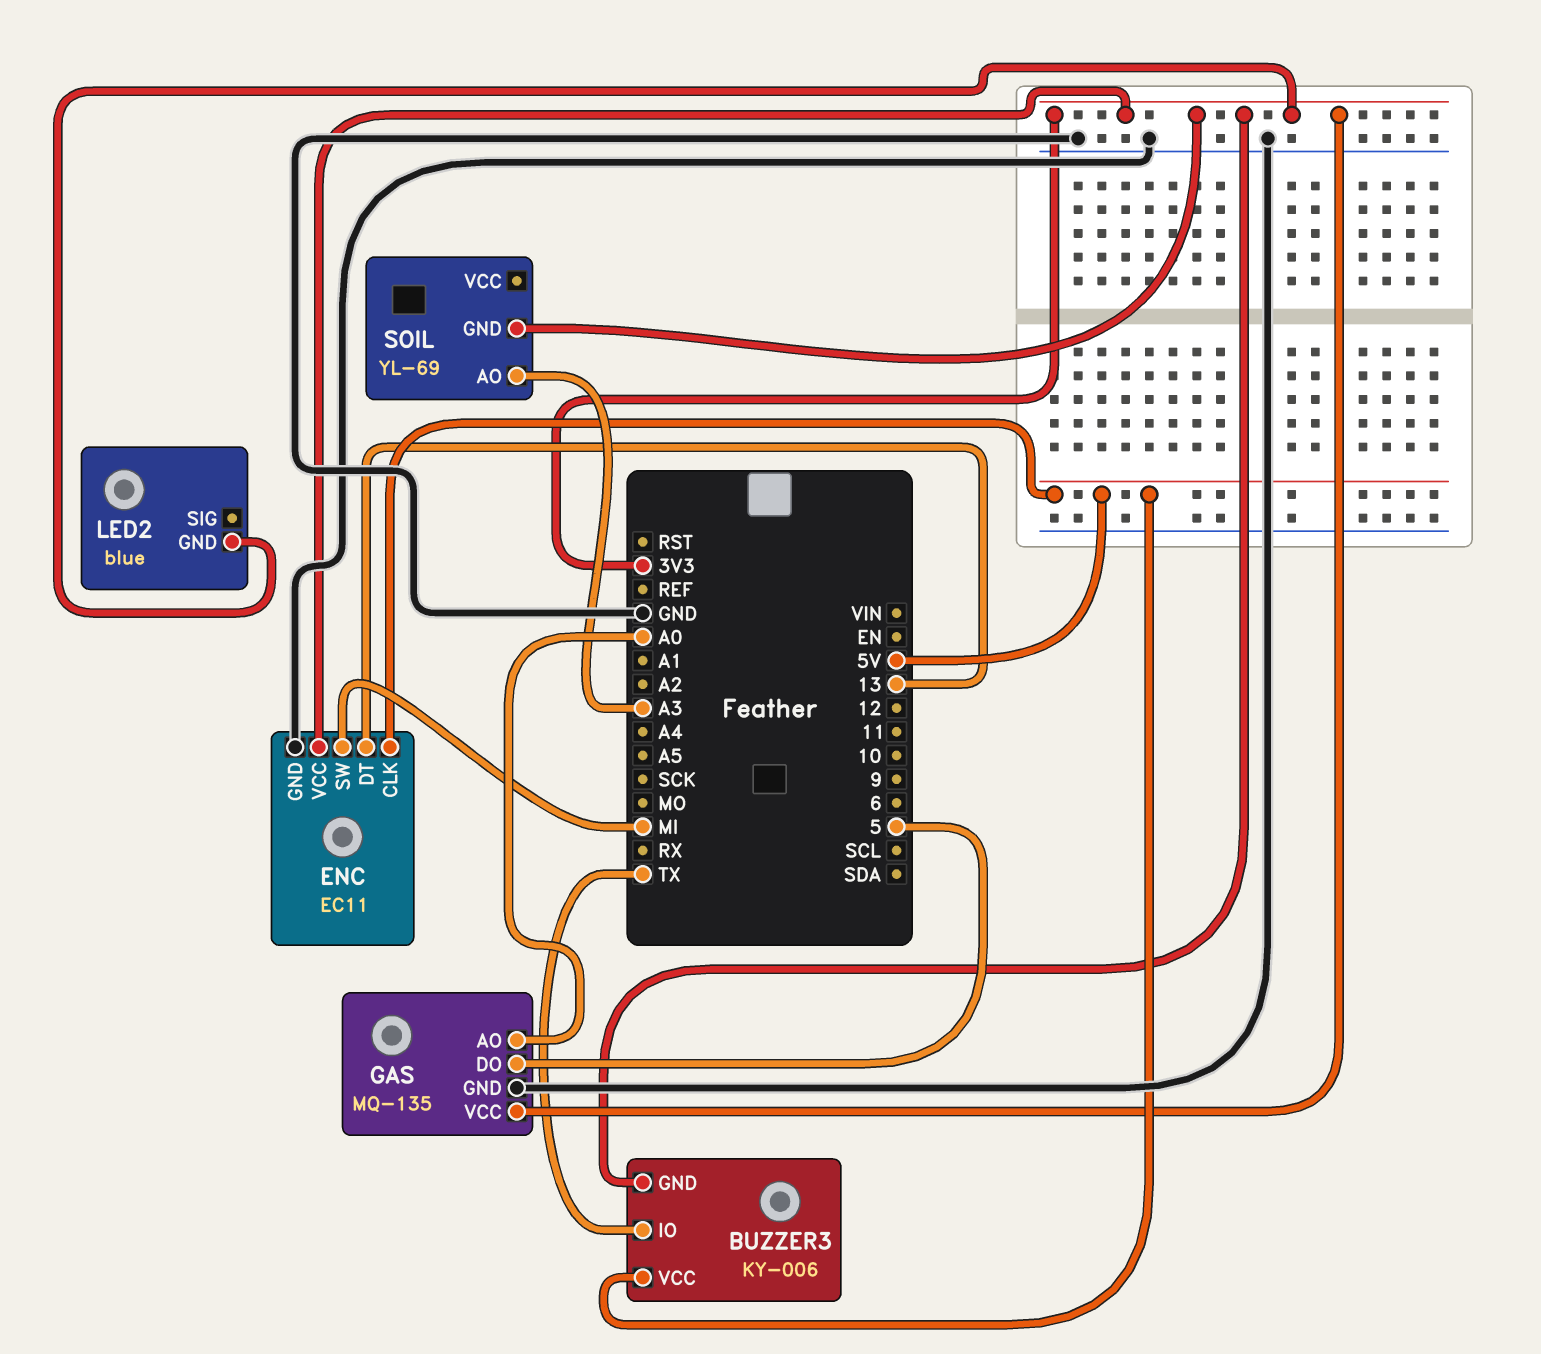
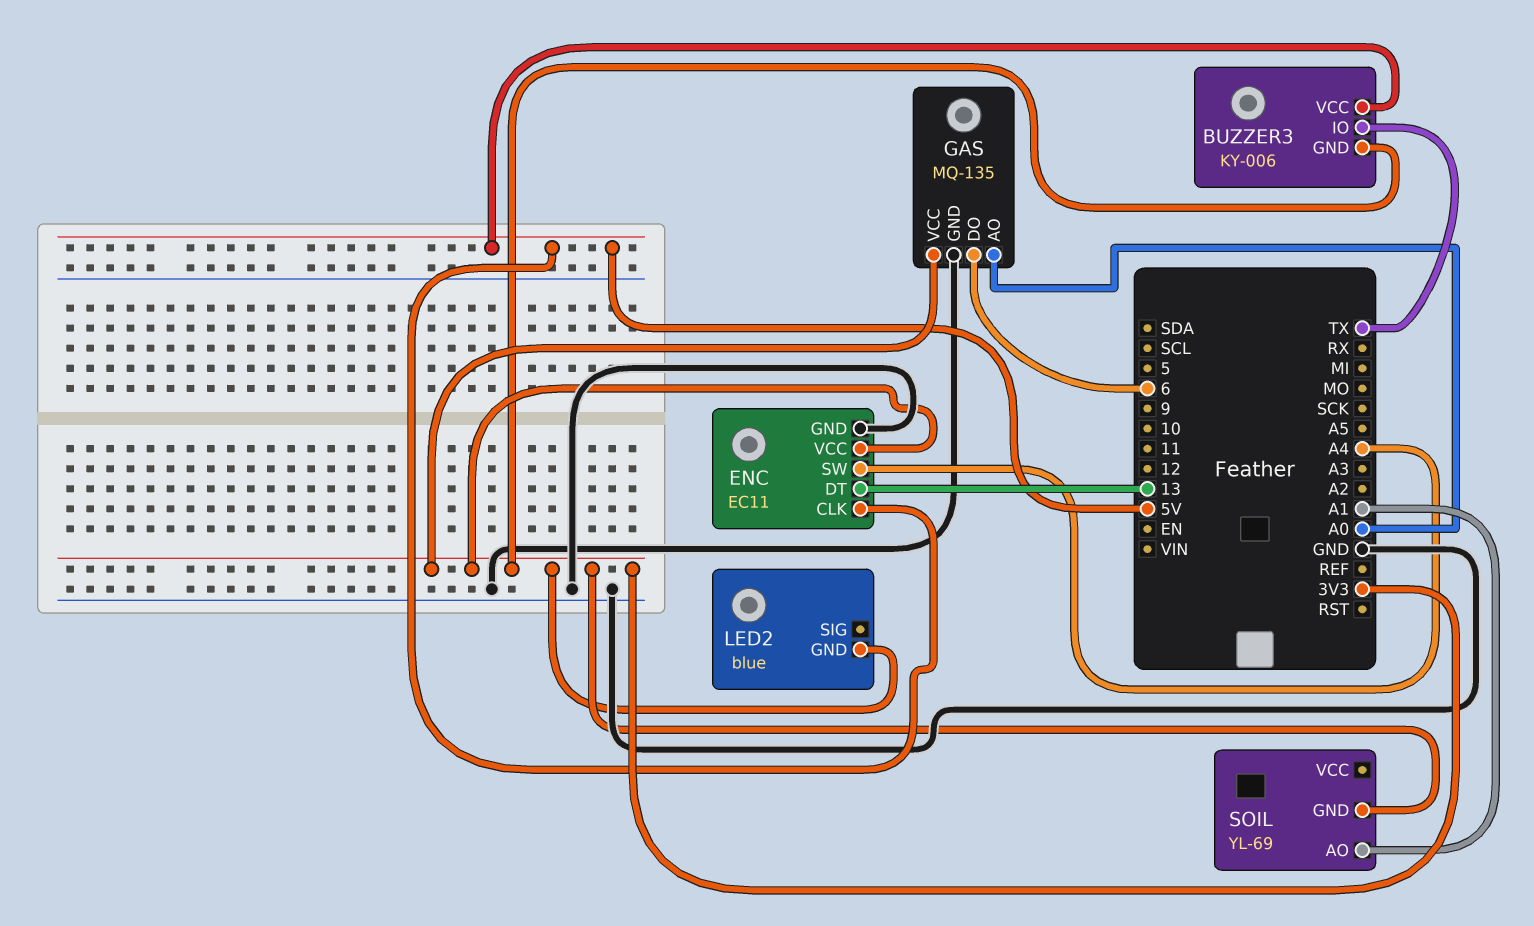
ENC pin SW: MI -> A4
GAS pin DO: 5 -> 6
SOIL pin AO: A3 -> A1

